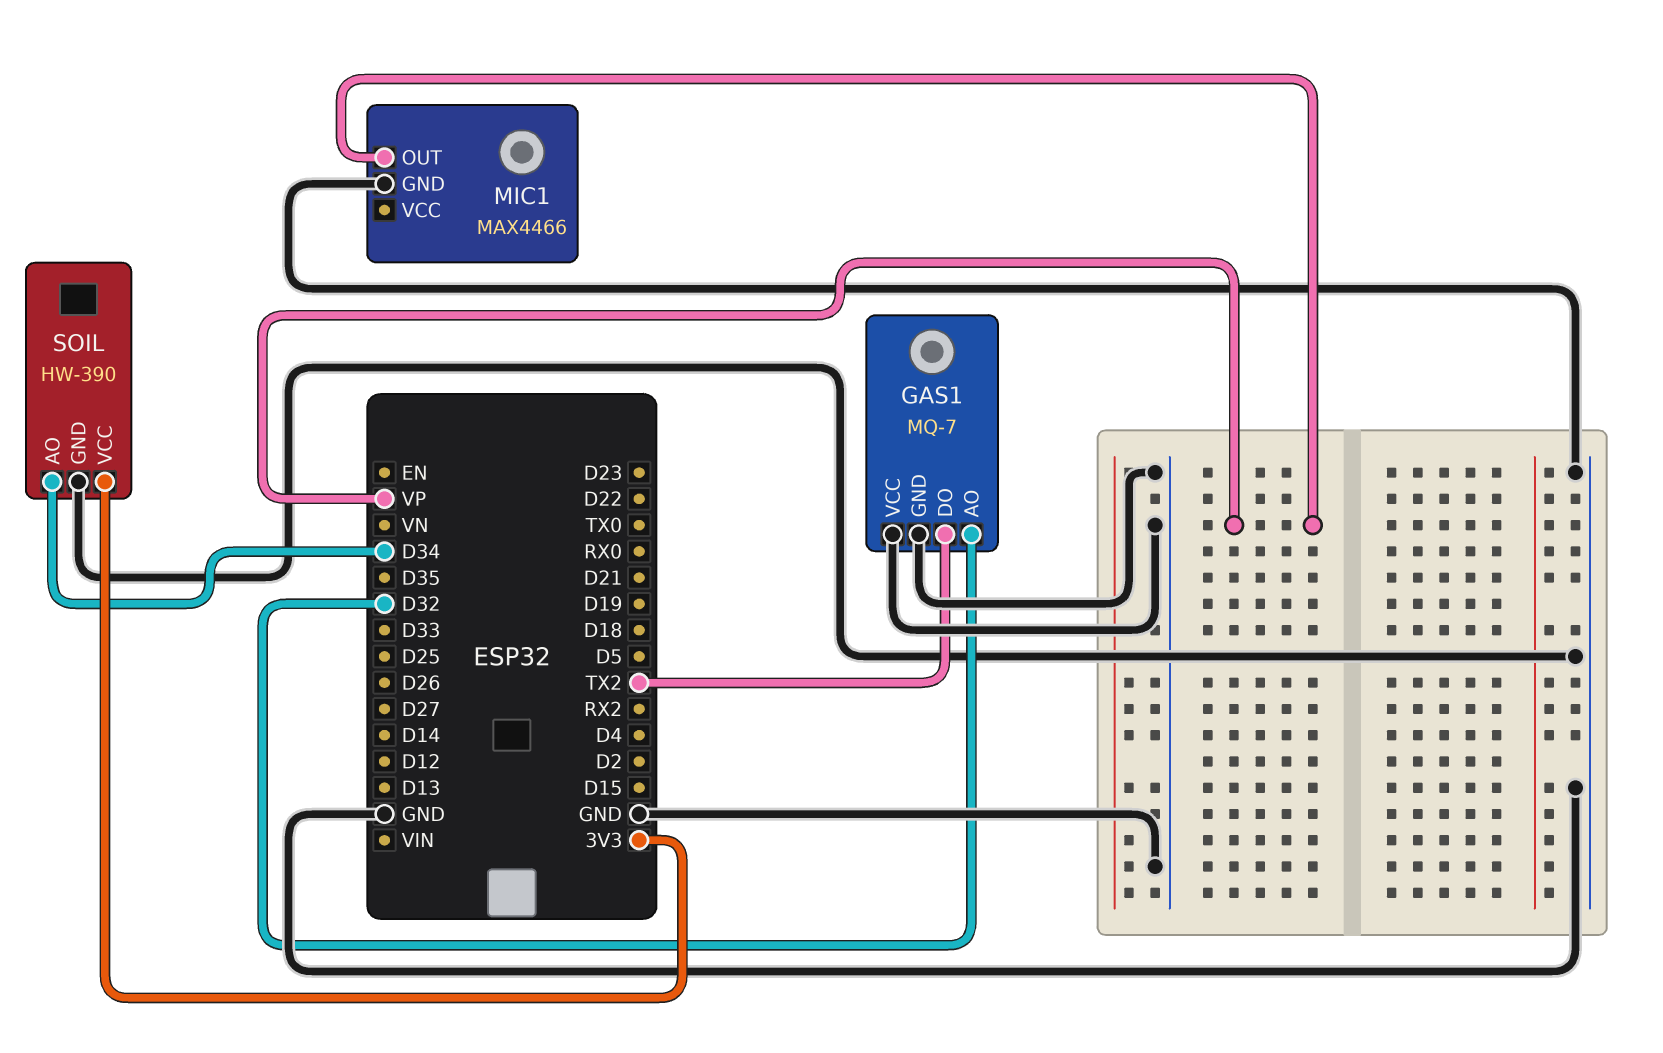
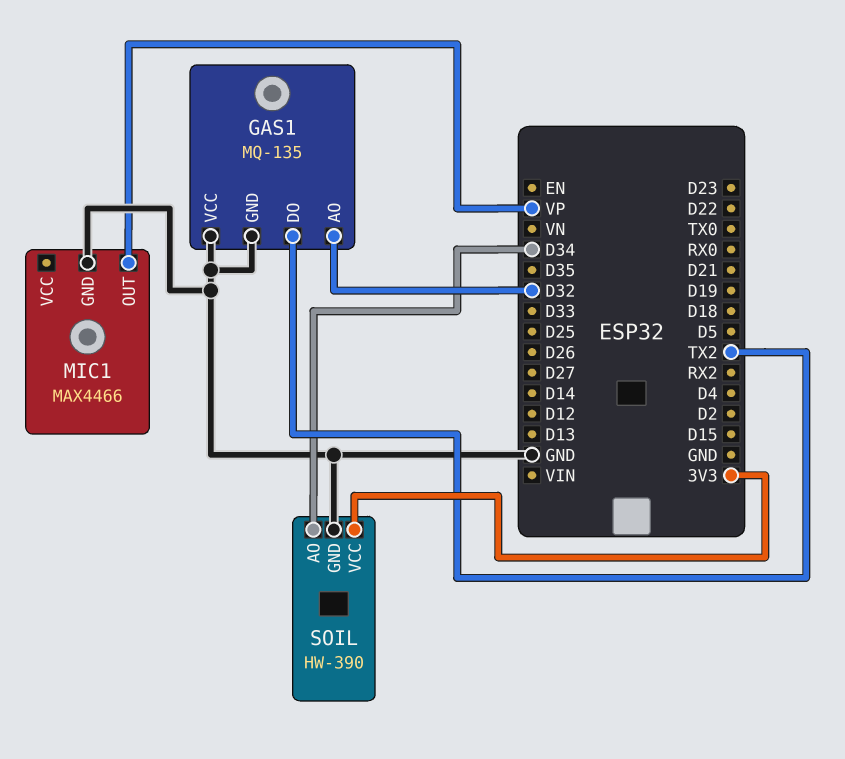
GAS1: MQ-7 -> MQ-135

